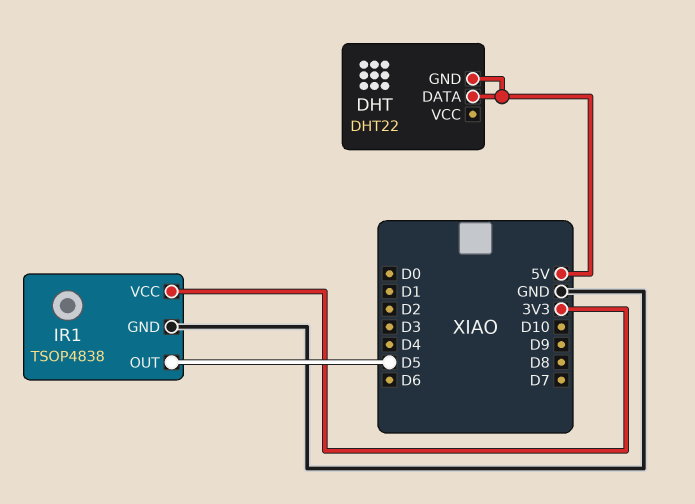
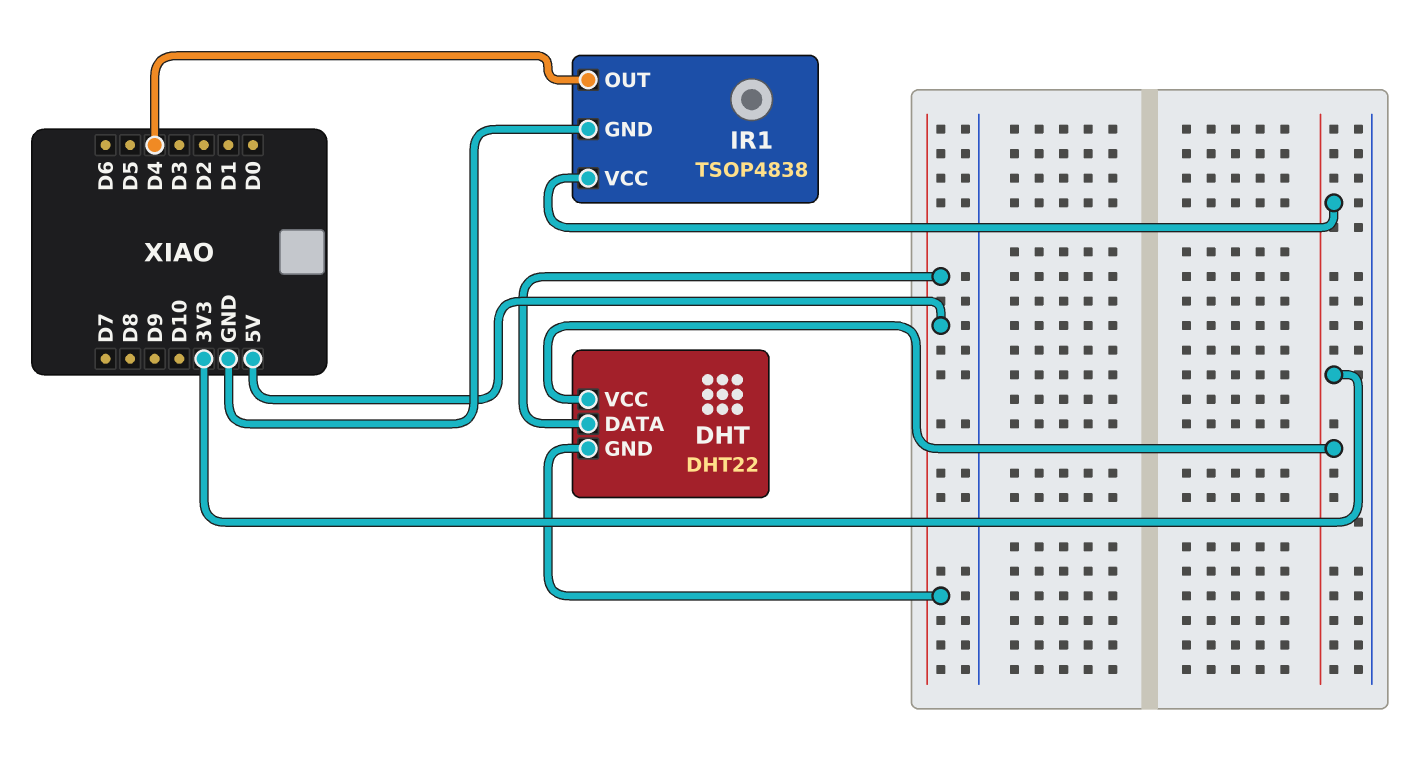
DHT pin VCC: none -> 3V3
IR1 pin OUT: D5 -> D4

